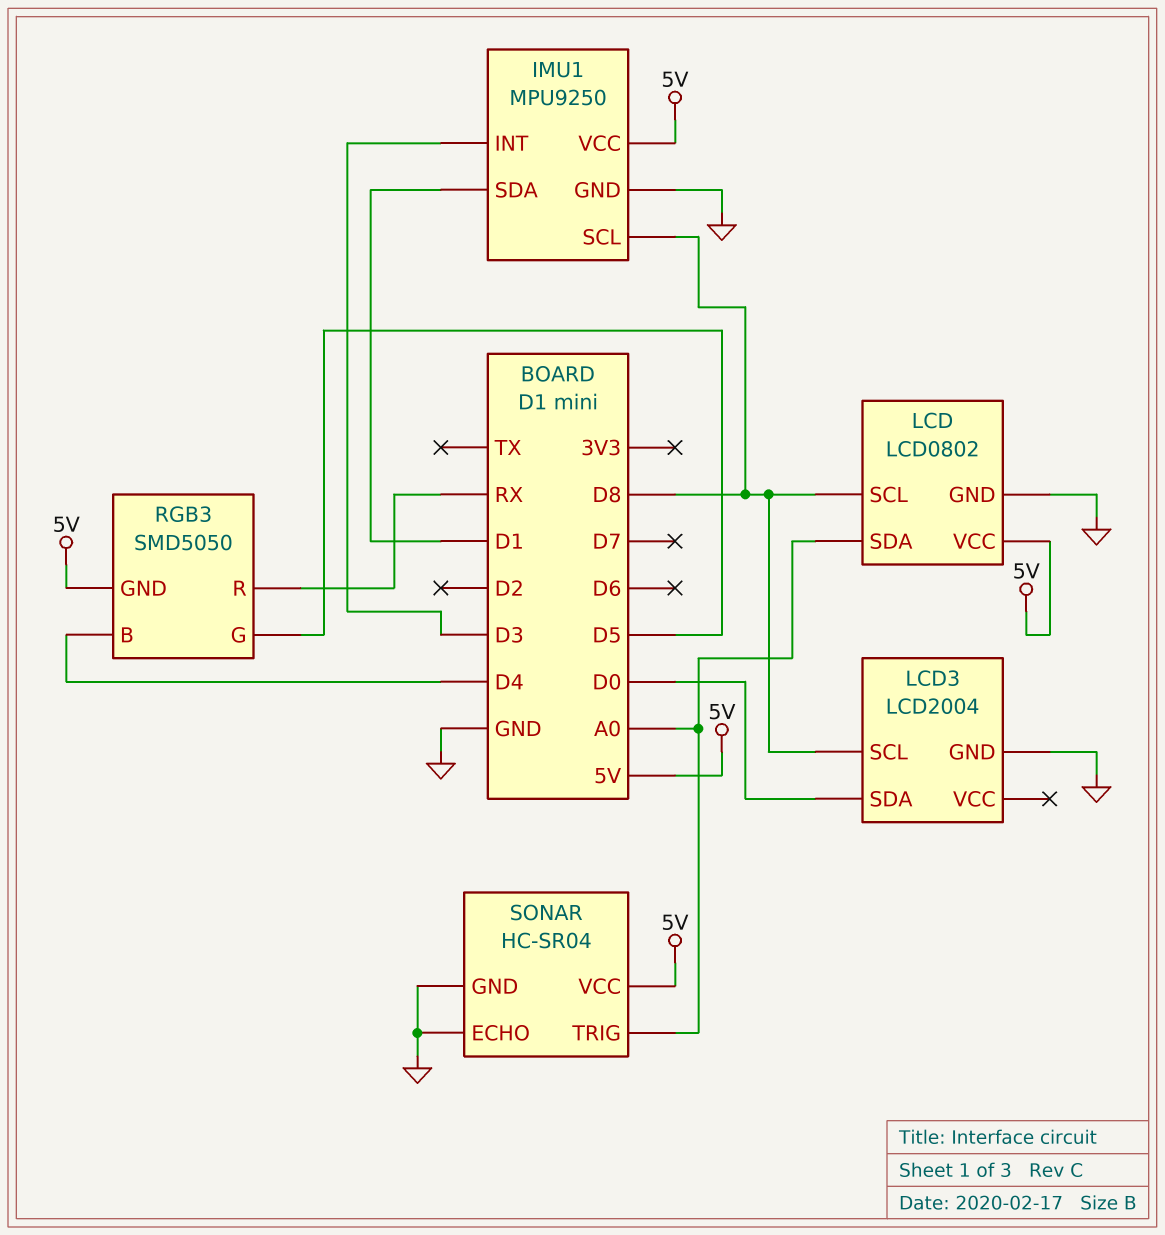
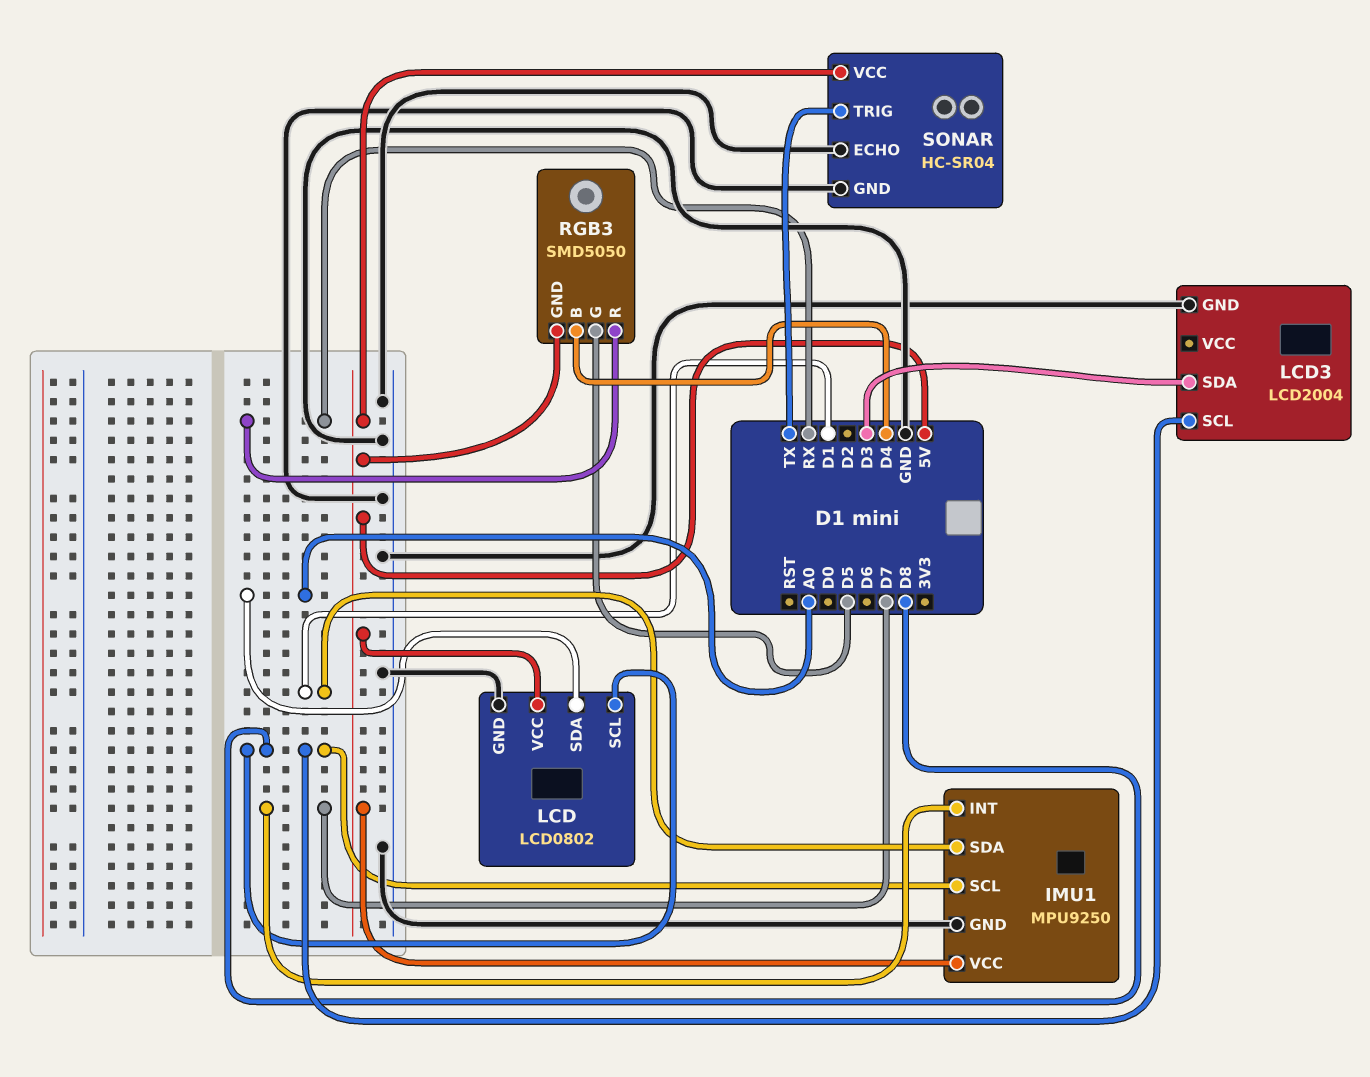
IMU1 pin INT: D3 -> D7
LCD3 pin SDA: D0 -> D3
SONAR pin TRIG: A0 -> TX

